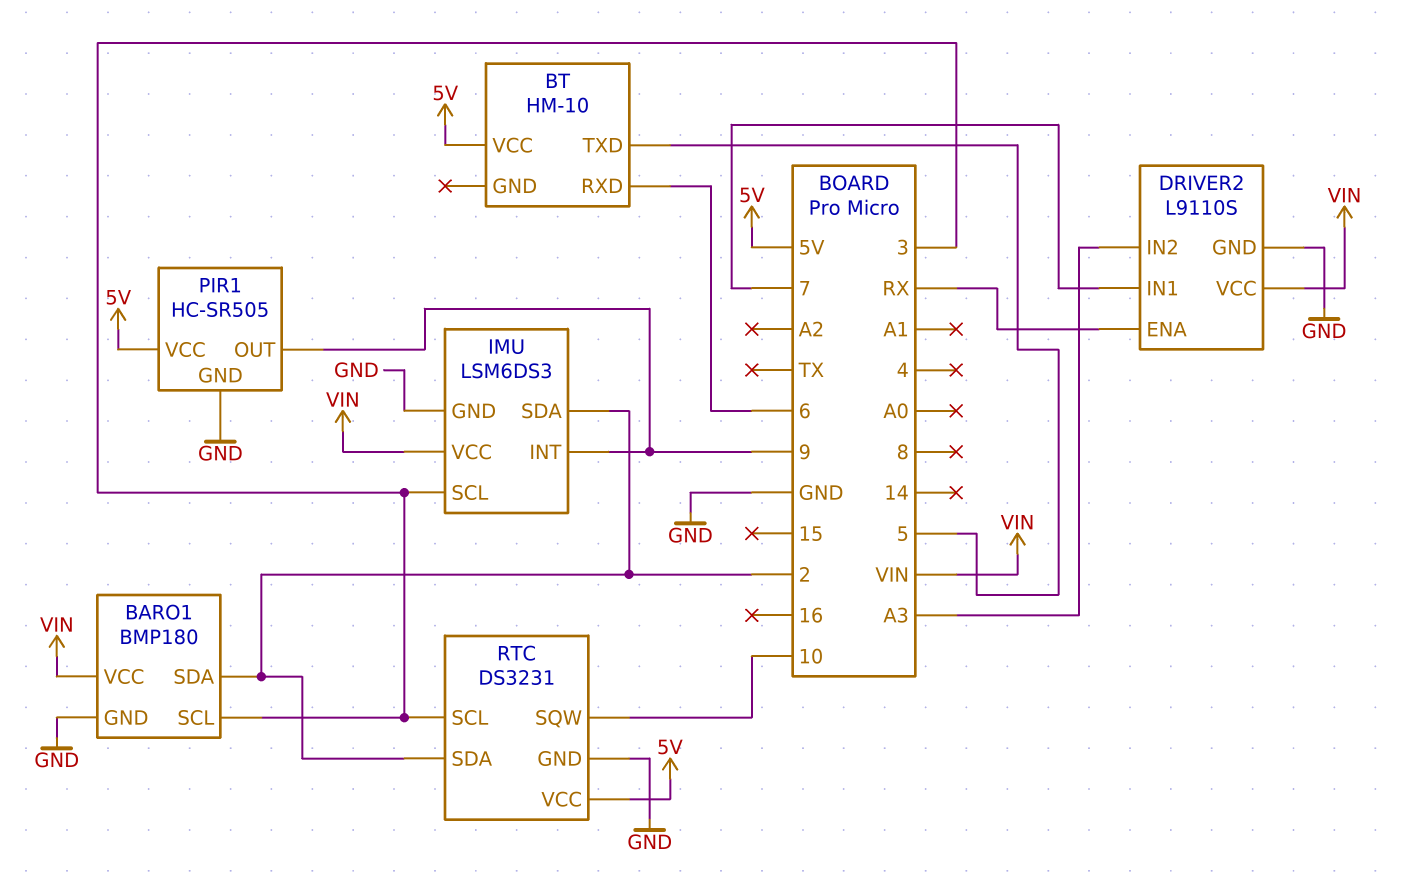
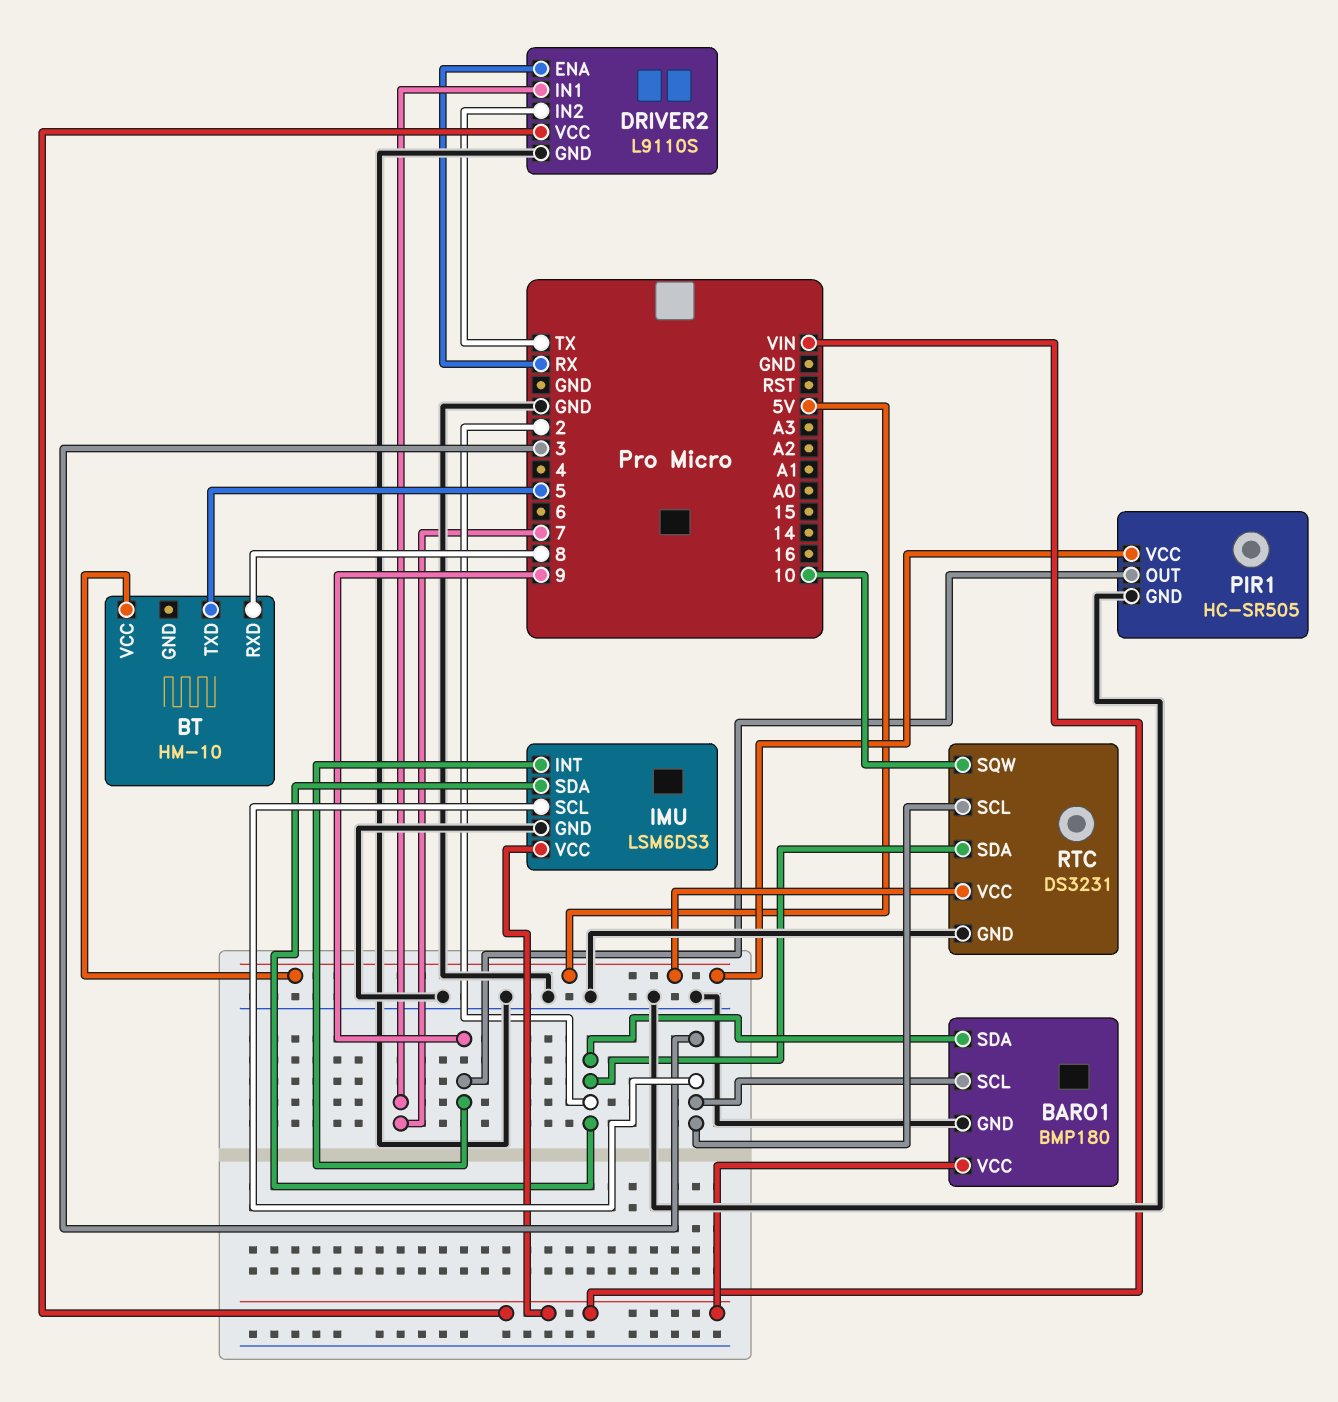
BT pin RXD: 6 -> 8
DRIVER2 pin IN2: A3 -> TX

